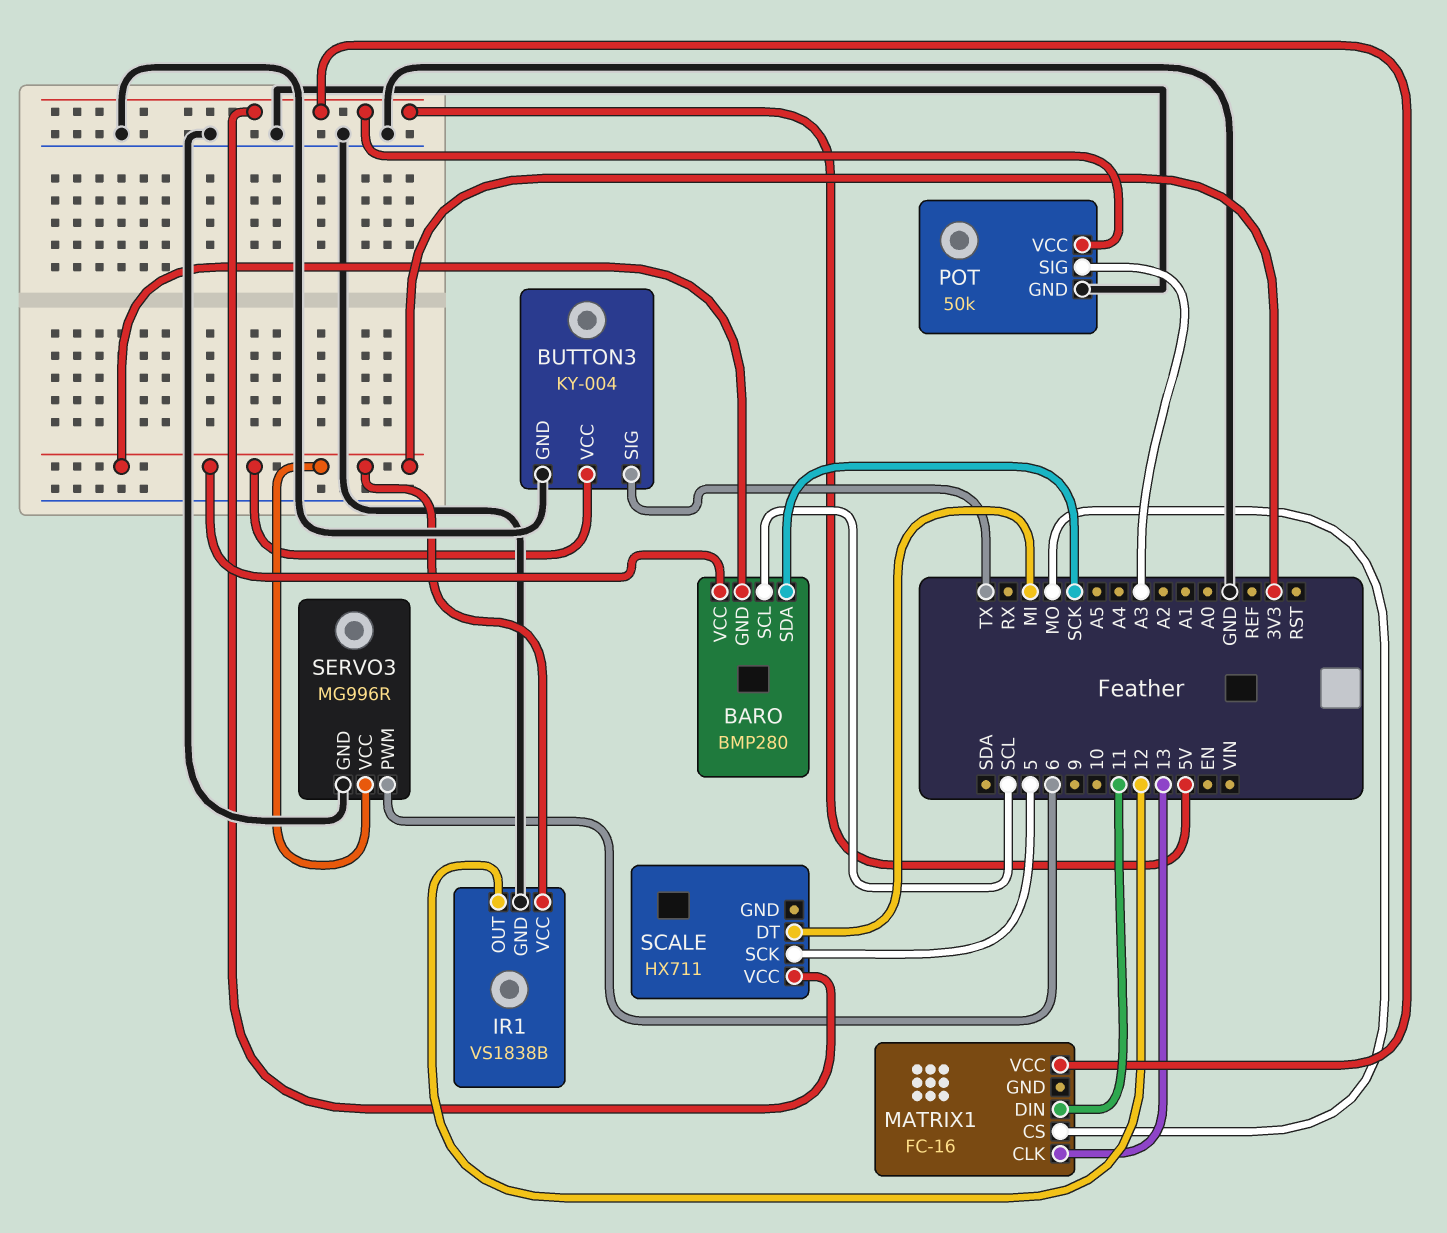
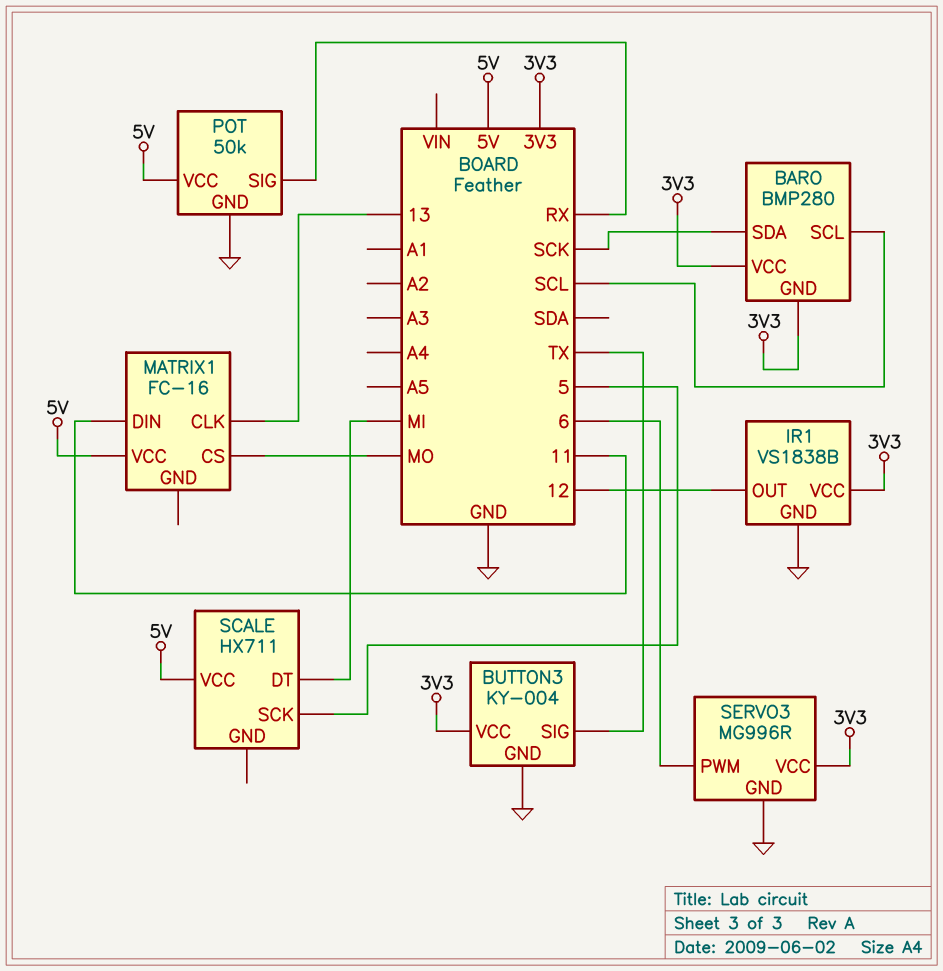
POT pin SIG: A3 -> RX

